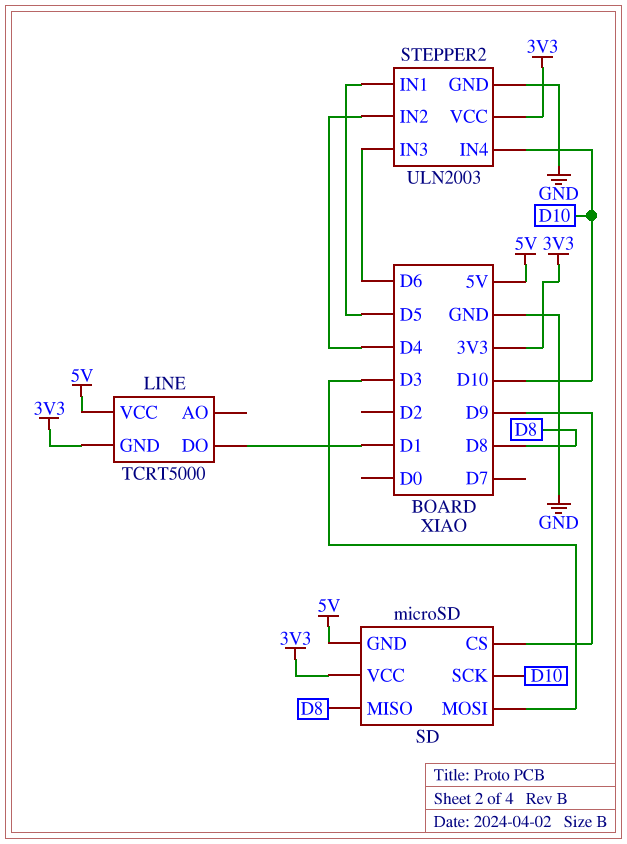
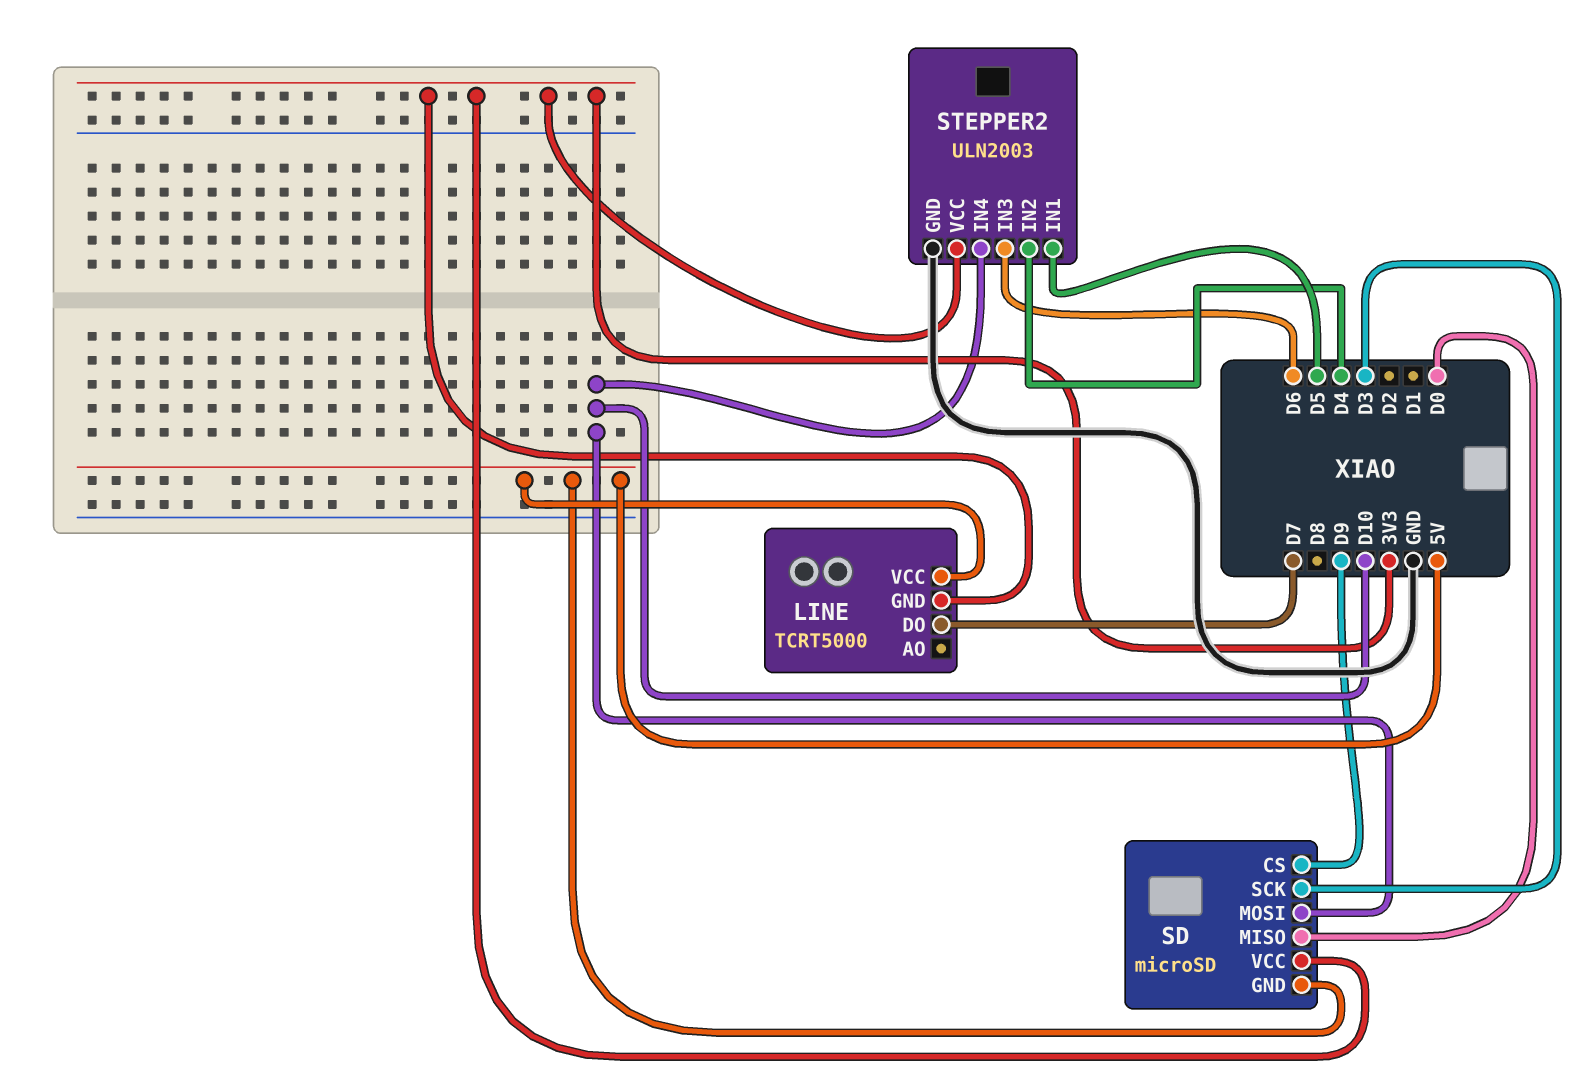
LINE pin DO: D1 -> D7
SD pin MISO: D8 -> D0
SD pin MOSI: D3 -> D10
SD pin SCK: D10 -> D3

